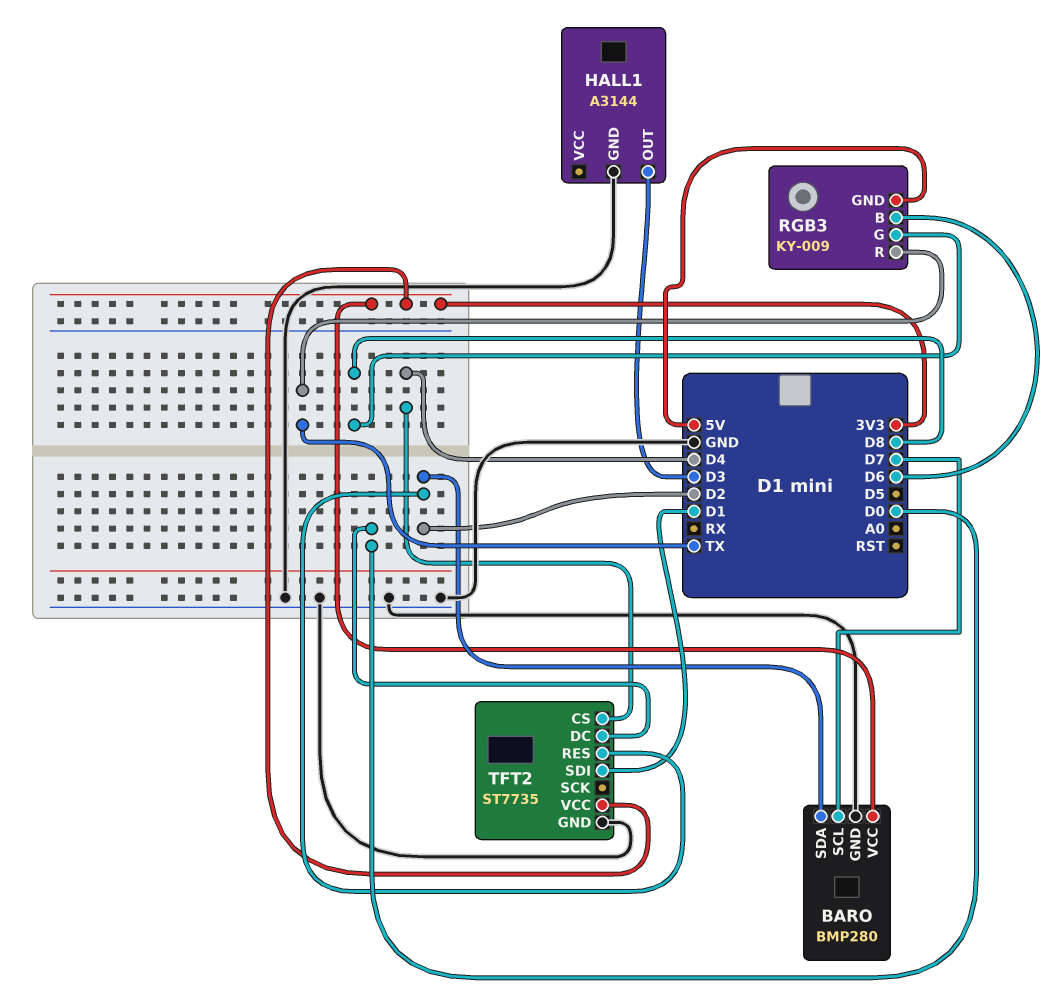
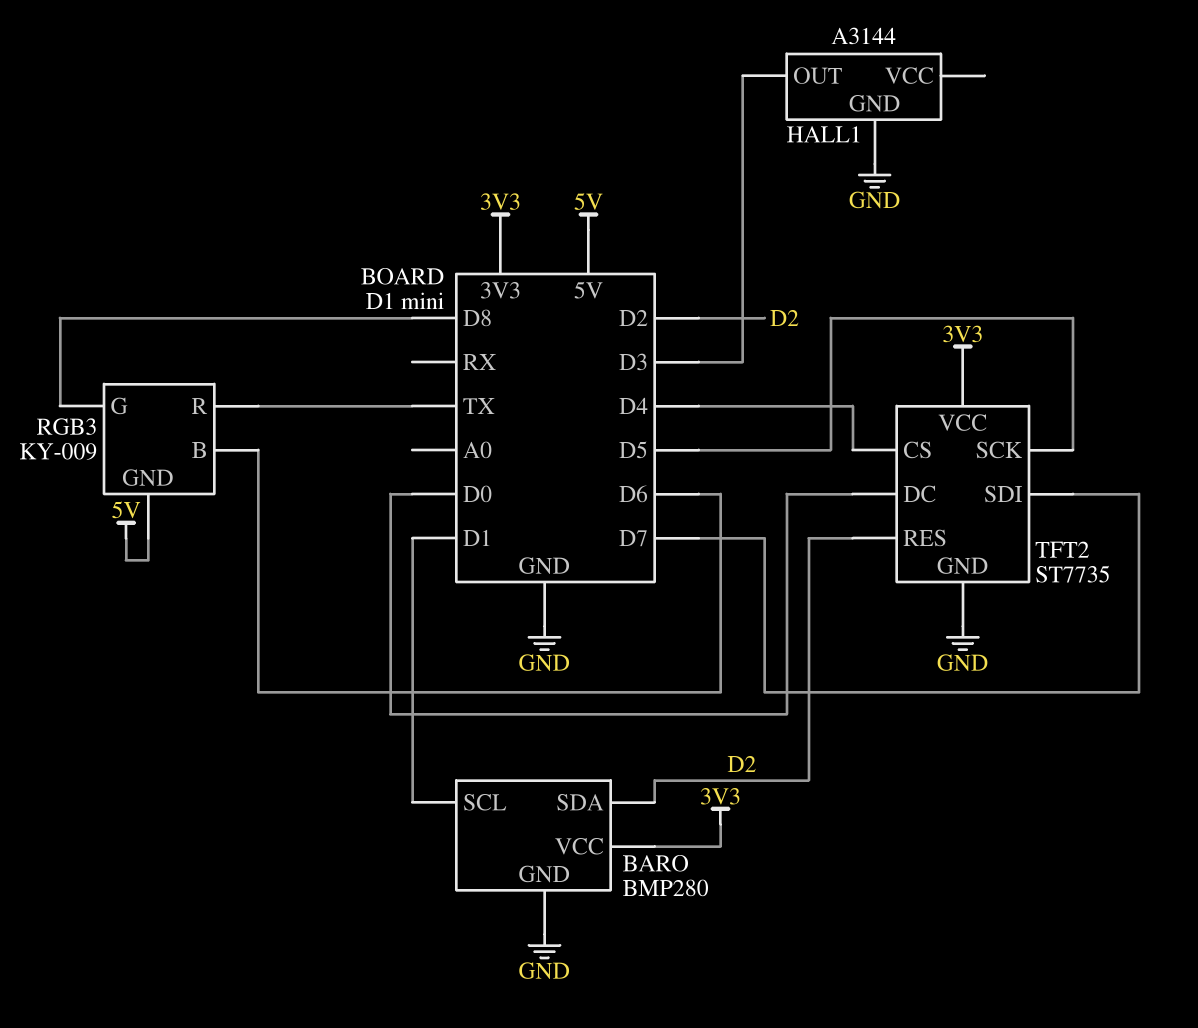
BARO pin SCL: D7 -> D1
TFT2 pin SCK: none -> D5
TFT2 pin SDI: D1 -> D7

